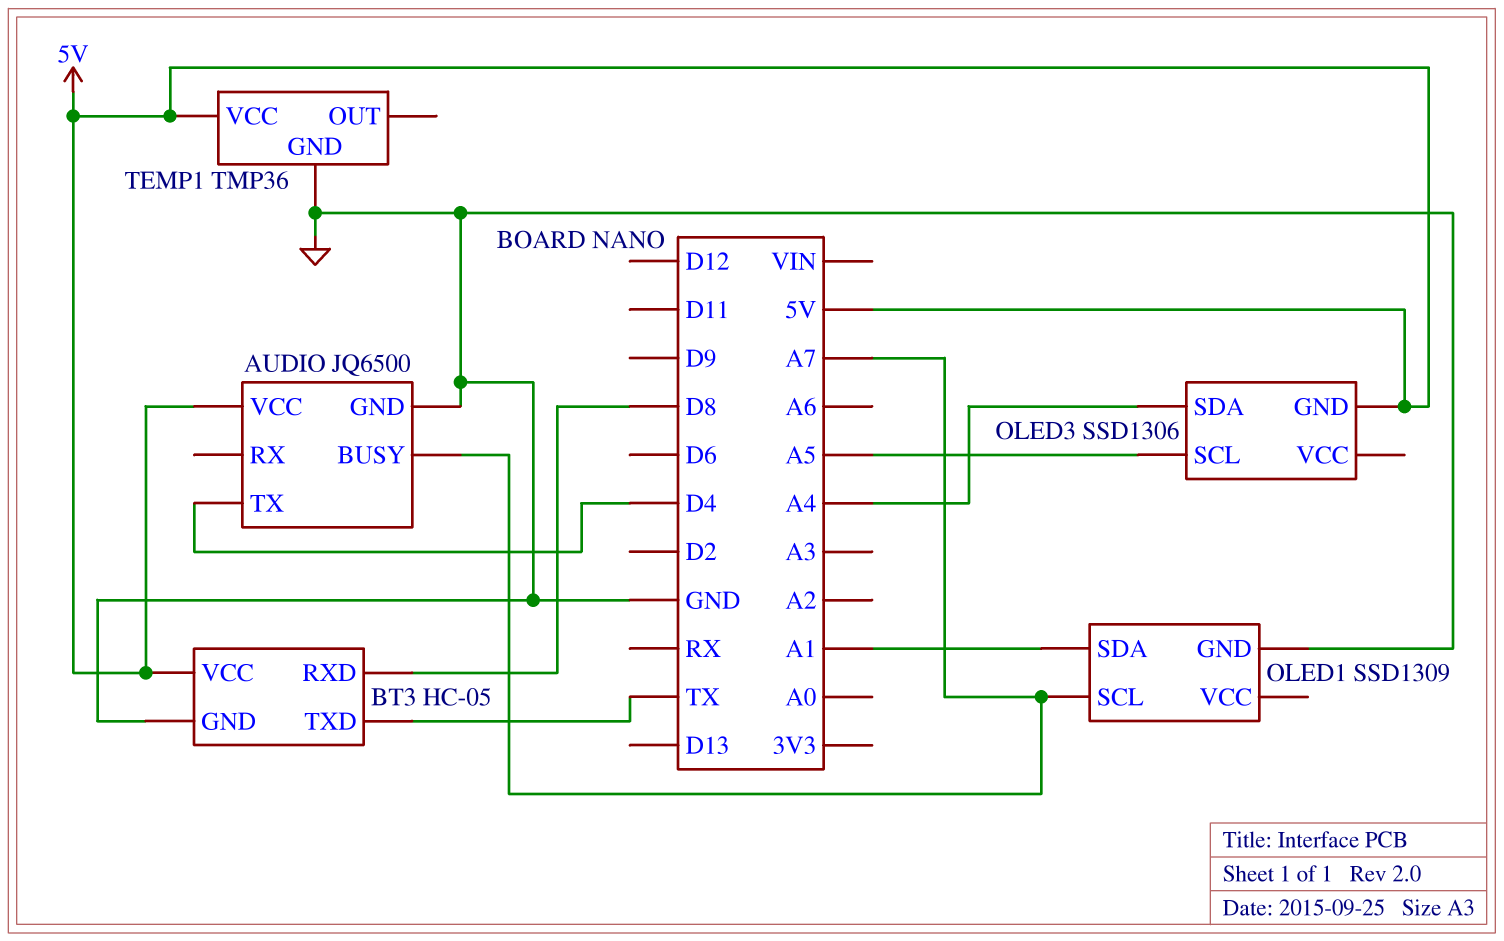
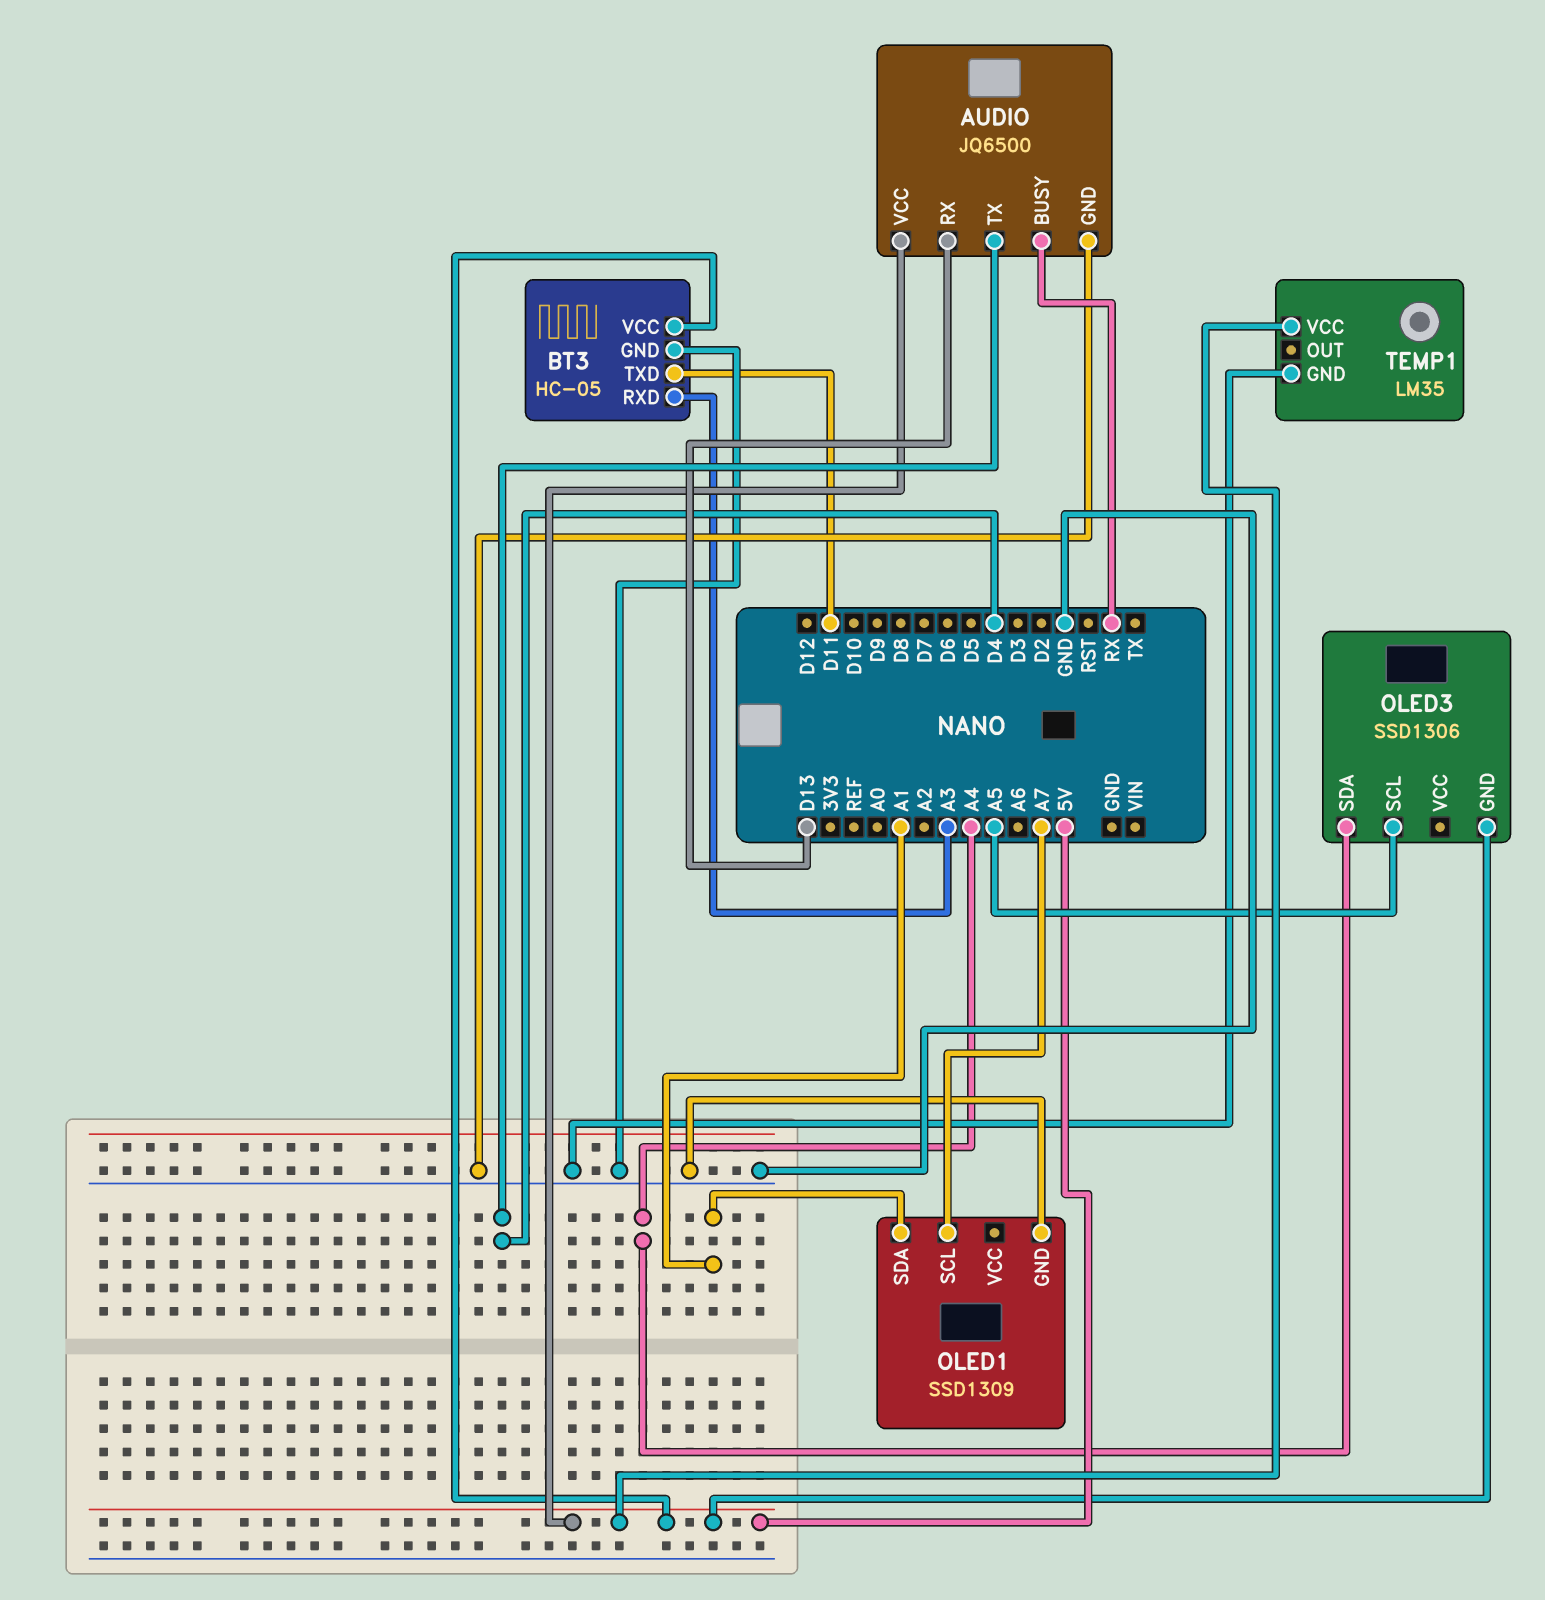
AUDIO pin BUSY: A7 -> RX
AUDIO pin RX: none -> D13
BT3 pin RXD: D8 -> A3
BT3 pin TXD: TX -> D11
TEMP1: TMP36 -> LM35

